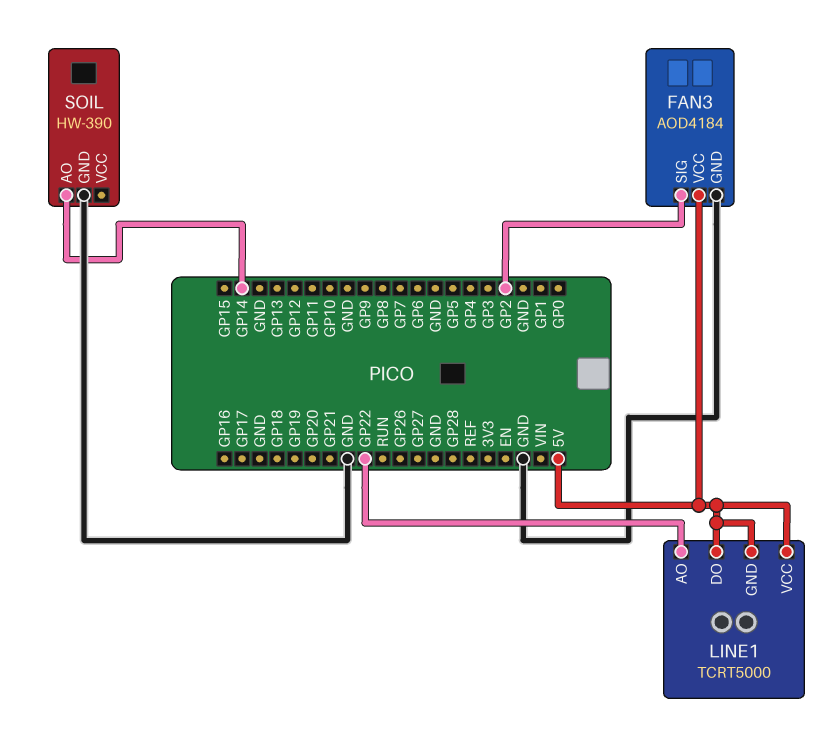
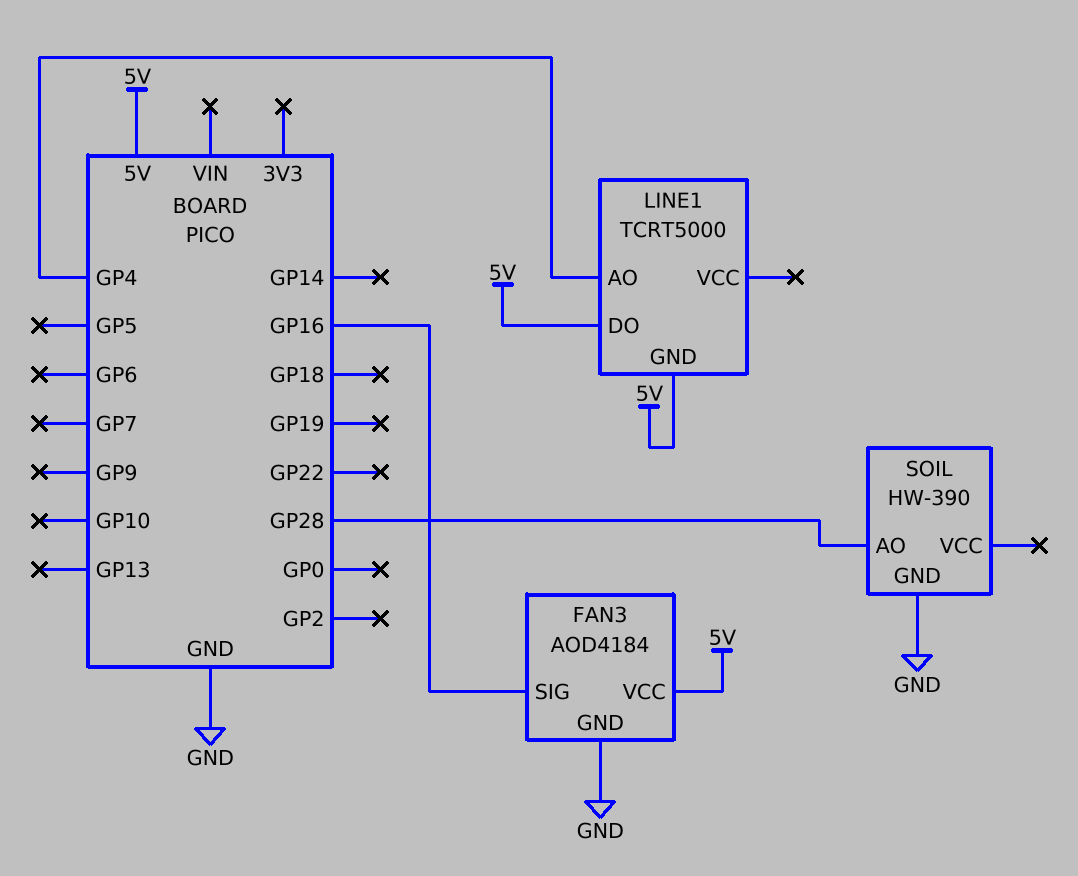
FAN3 pin SIG: GP2 -> GP16
LINE1 pin AO: GP22 -> GP4
LINE1 pin VCC: 5V -> none
SOIL pin AO: GP14 -> GP28

